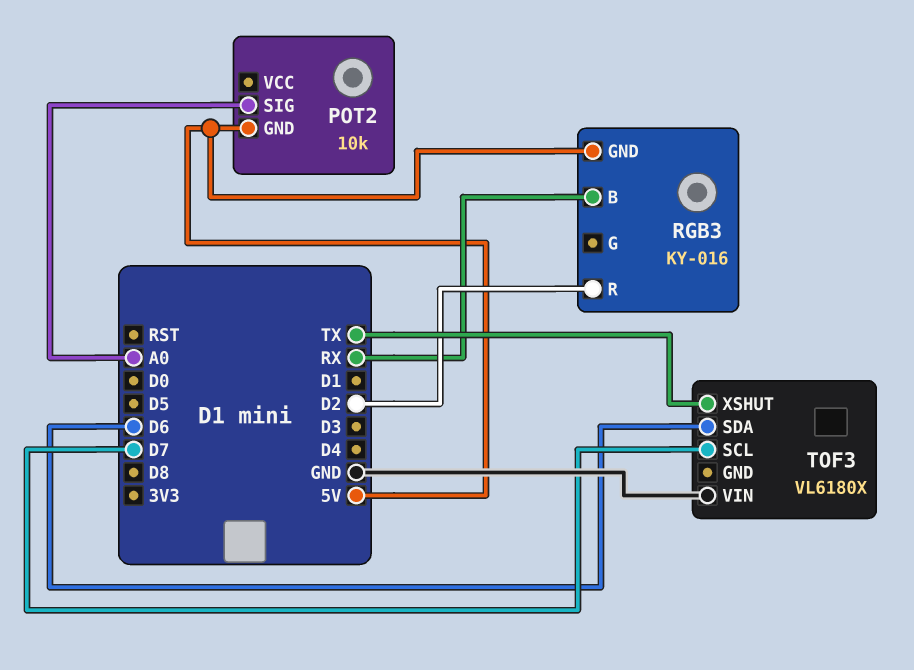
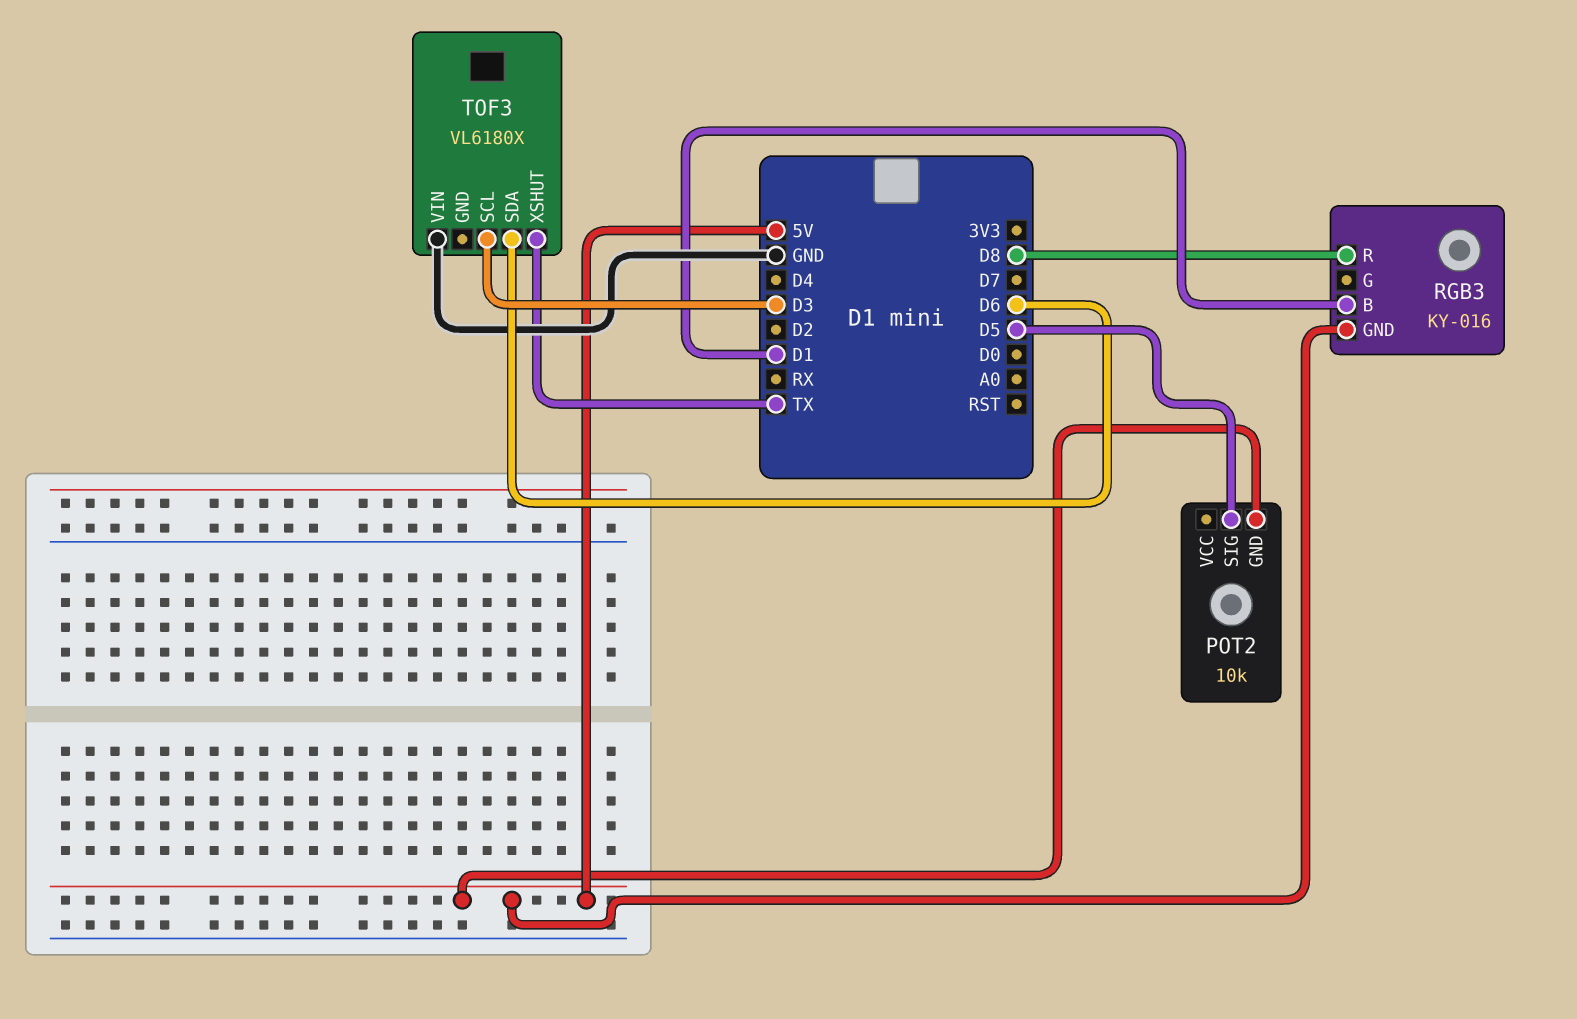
POT2 pin SIG: A0 -> D5
RGB3 pin B: RX -> D1
RGB3 pin R: D2 -> D8
TOF3 pin SCL: D7 -> D3

